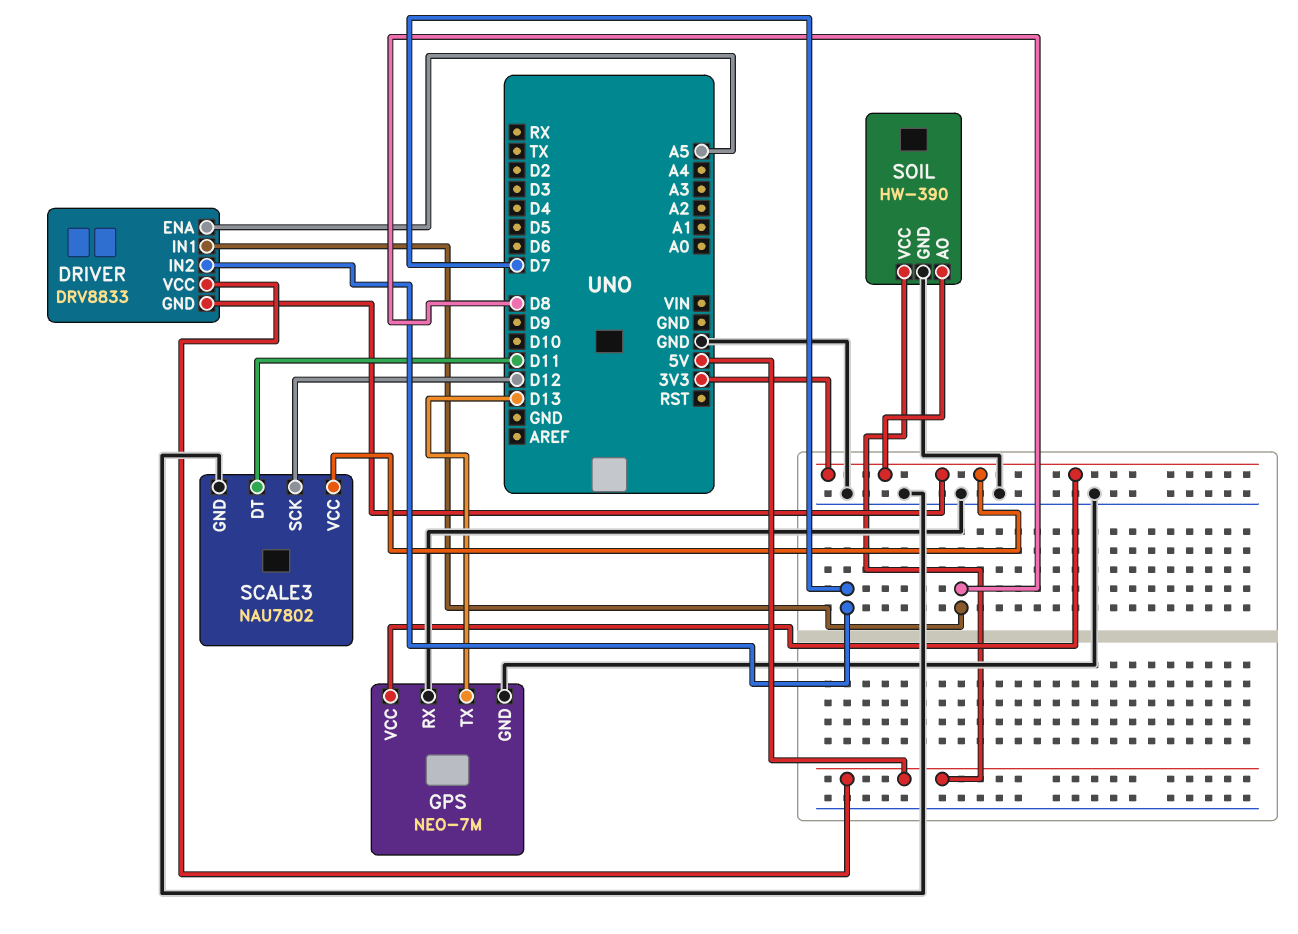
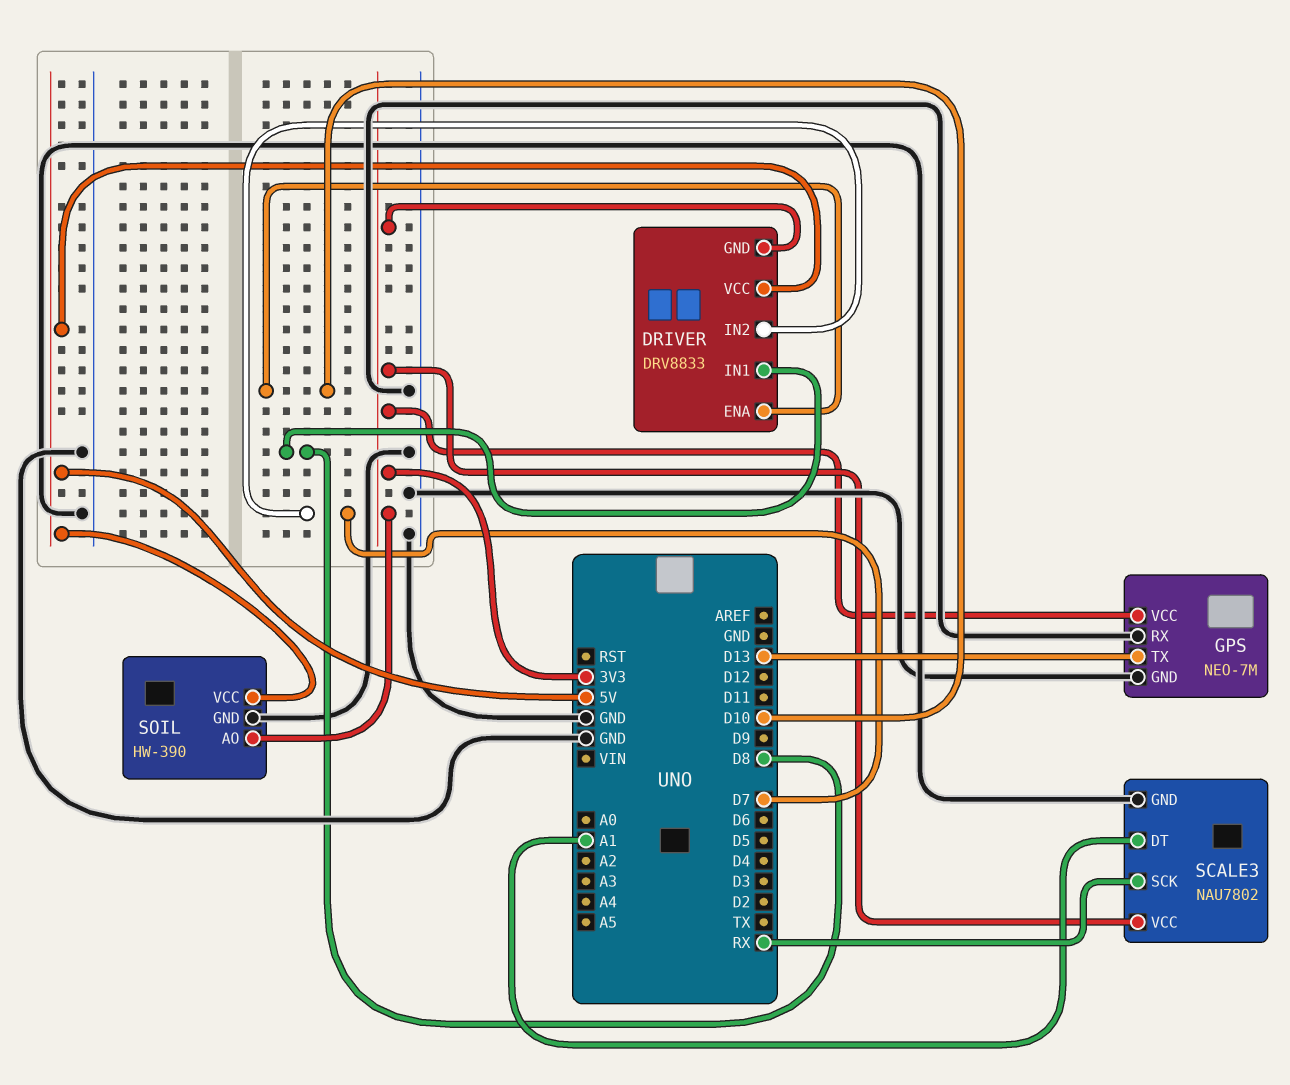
DRIVER pin ENA: A5 -> D10
SCALE3 pin DT: D11 -> A1
SCALE3 pin SCK: D12 -> RX

